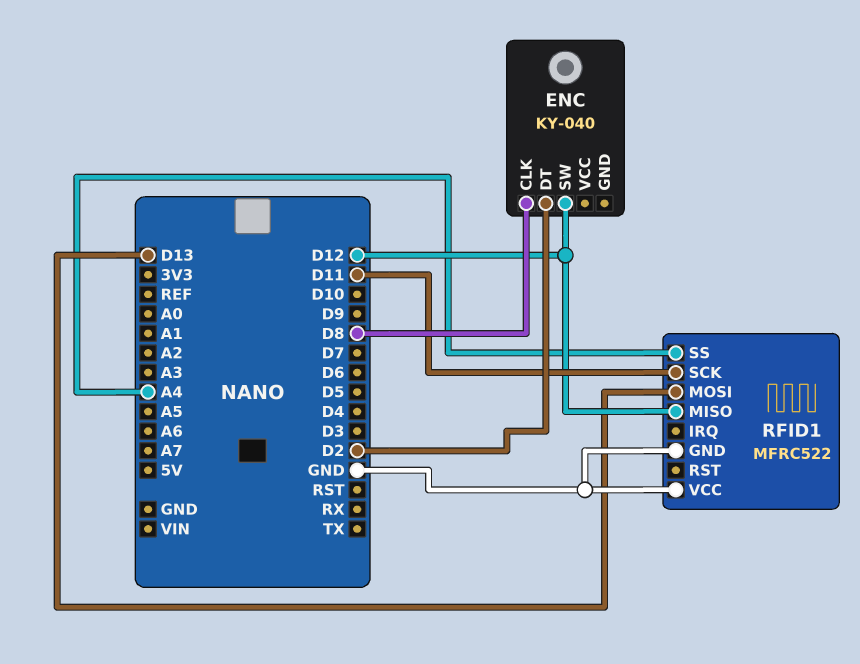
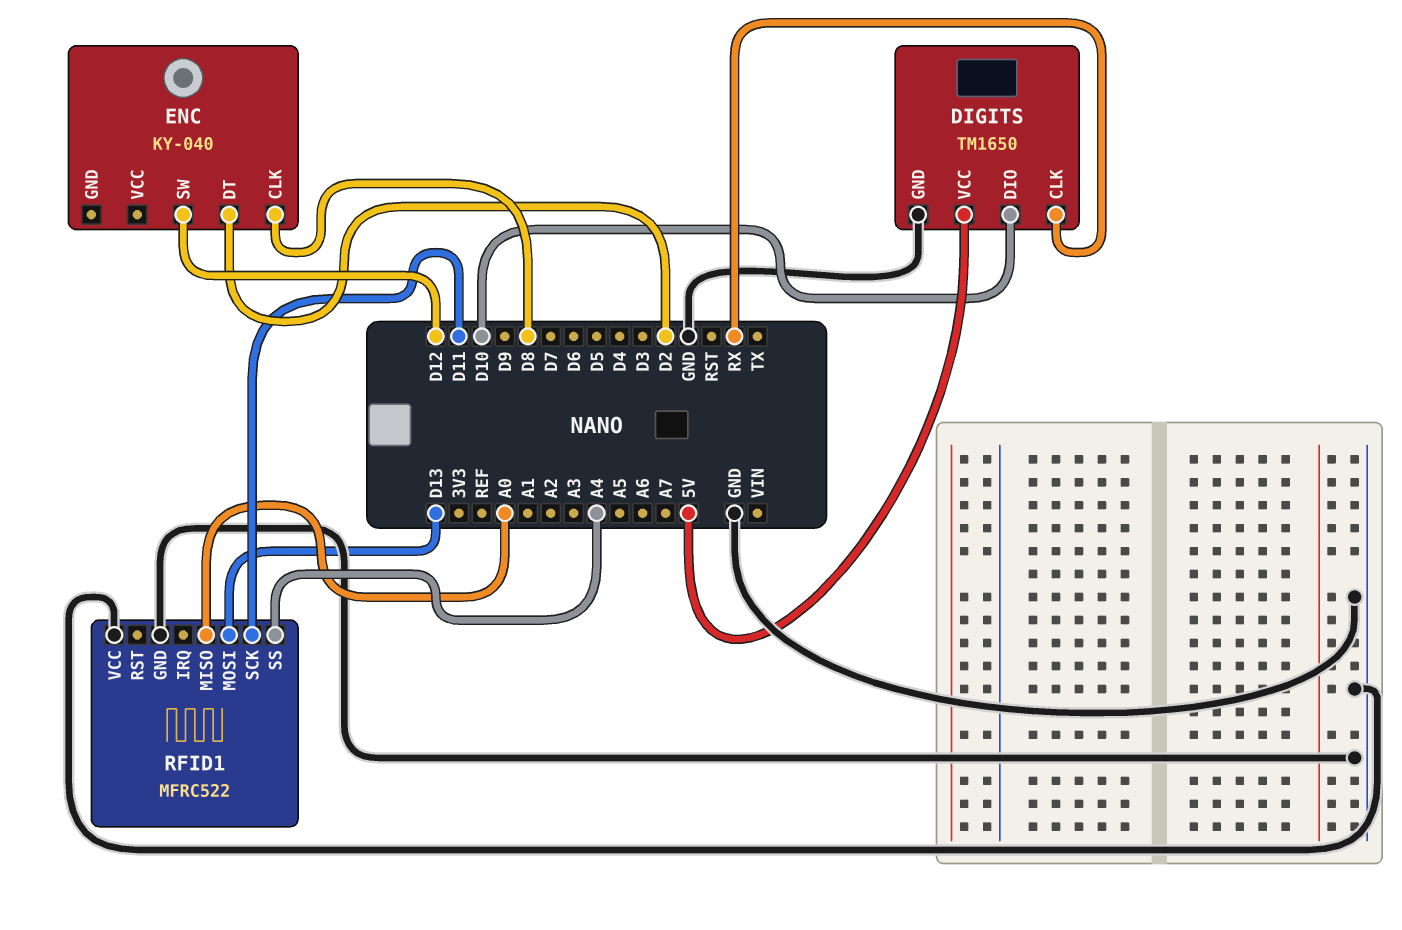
DIGITS: none -> TM1650
DIGITS pin CLK: none -> RX
DIGITS pin DIO: none -> D10
DIGITS pin GND: none -> GND
DIGITS pin VCC: none -> 5V
RFID1 pin MISO: D12 -> A0

